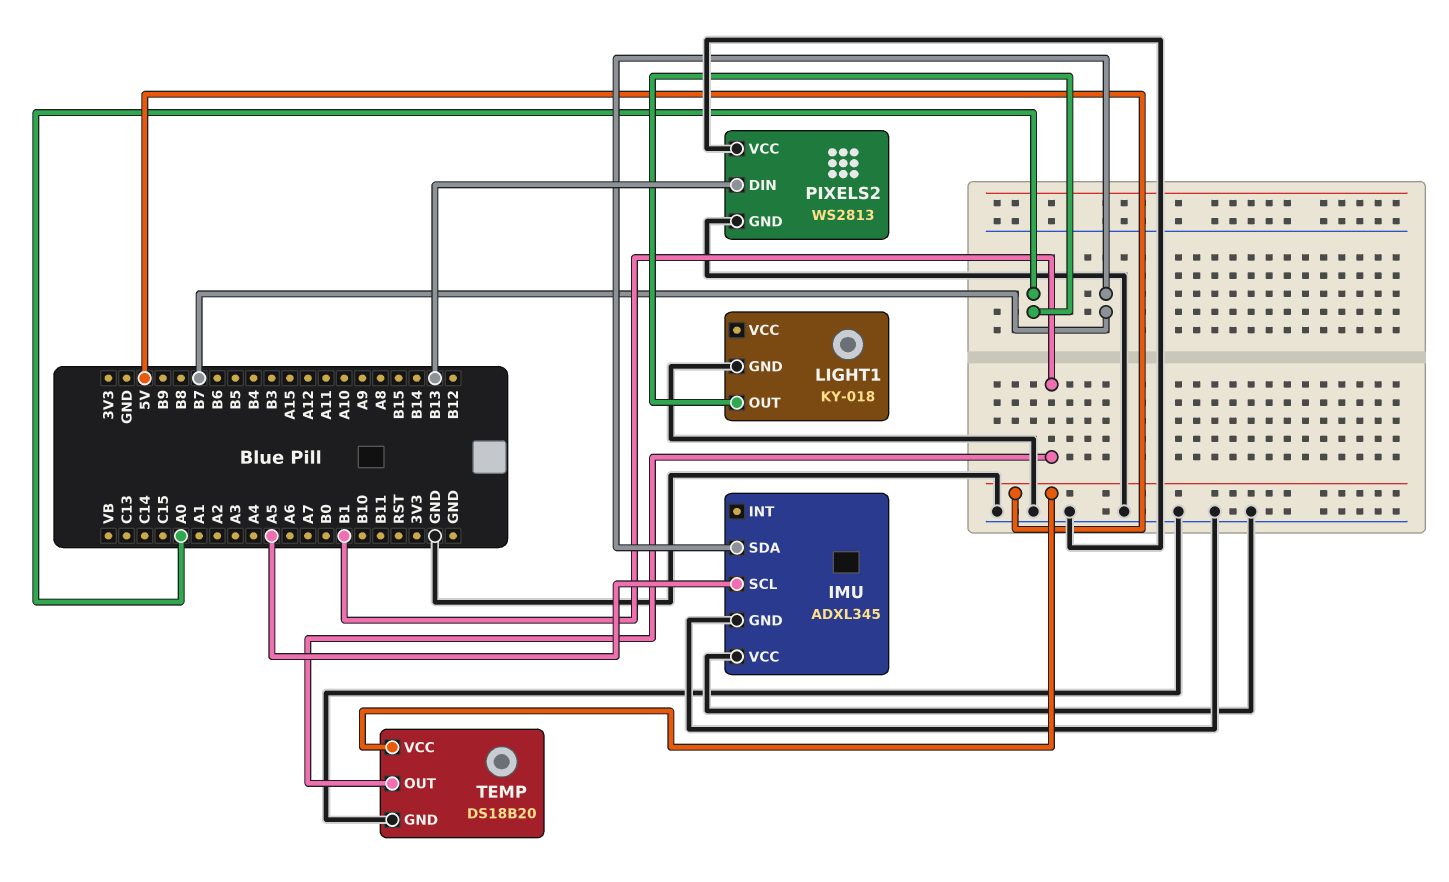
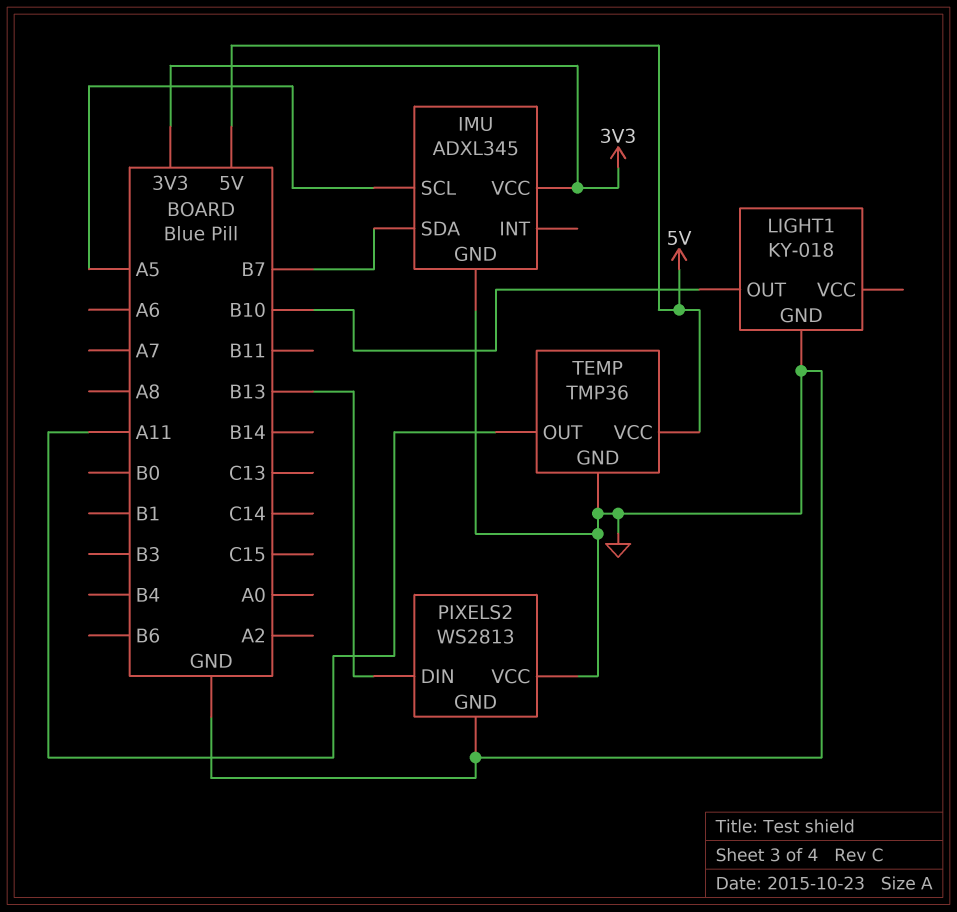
IMU pin VCC: GND -> 3V3
LIGHT1 pin OUT: A0 -> B10
TEMP: DS18B20 -> TMP36
TEMP pin OUT: B1 -> A11

